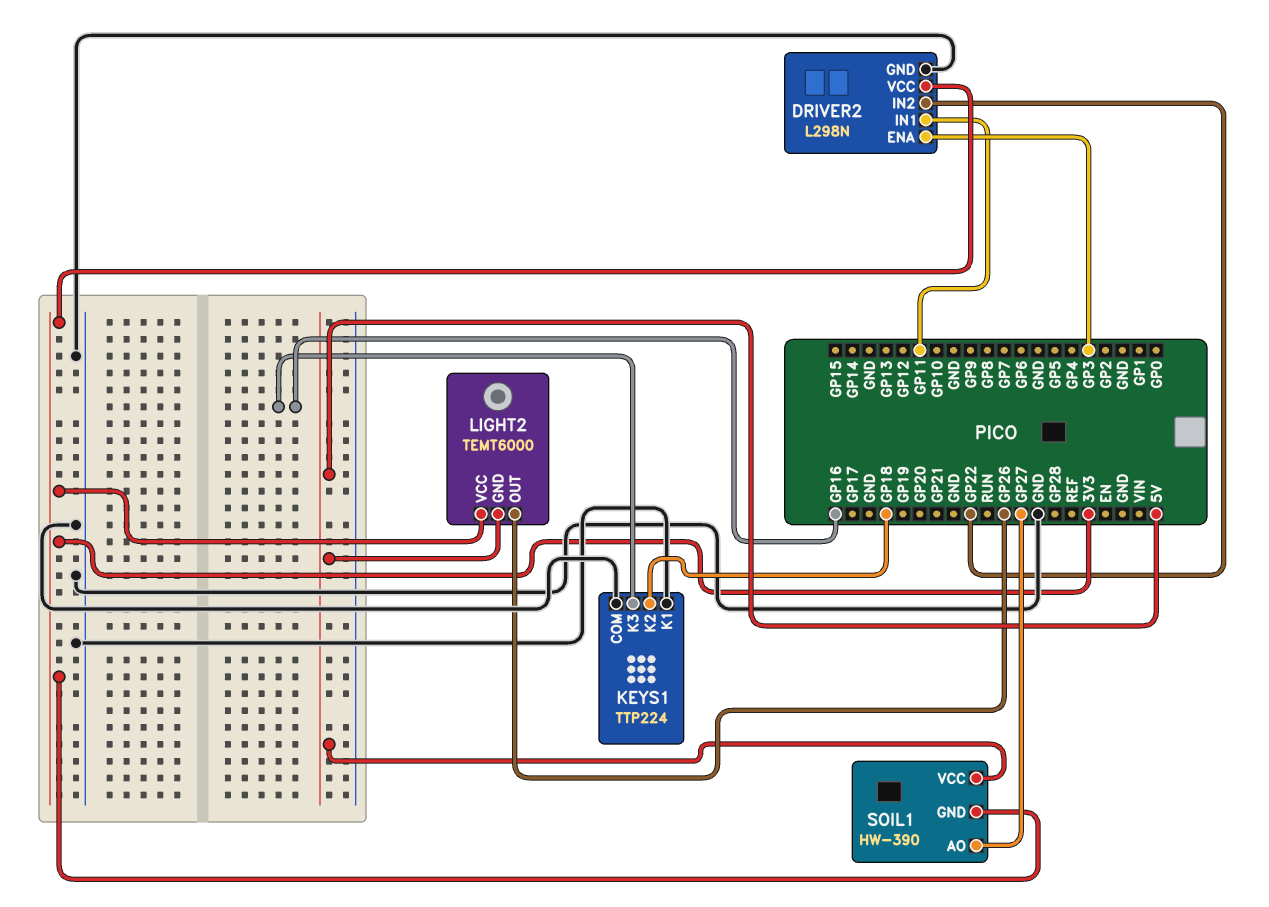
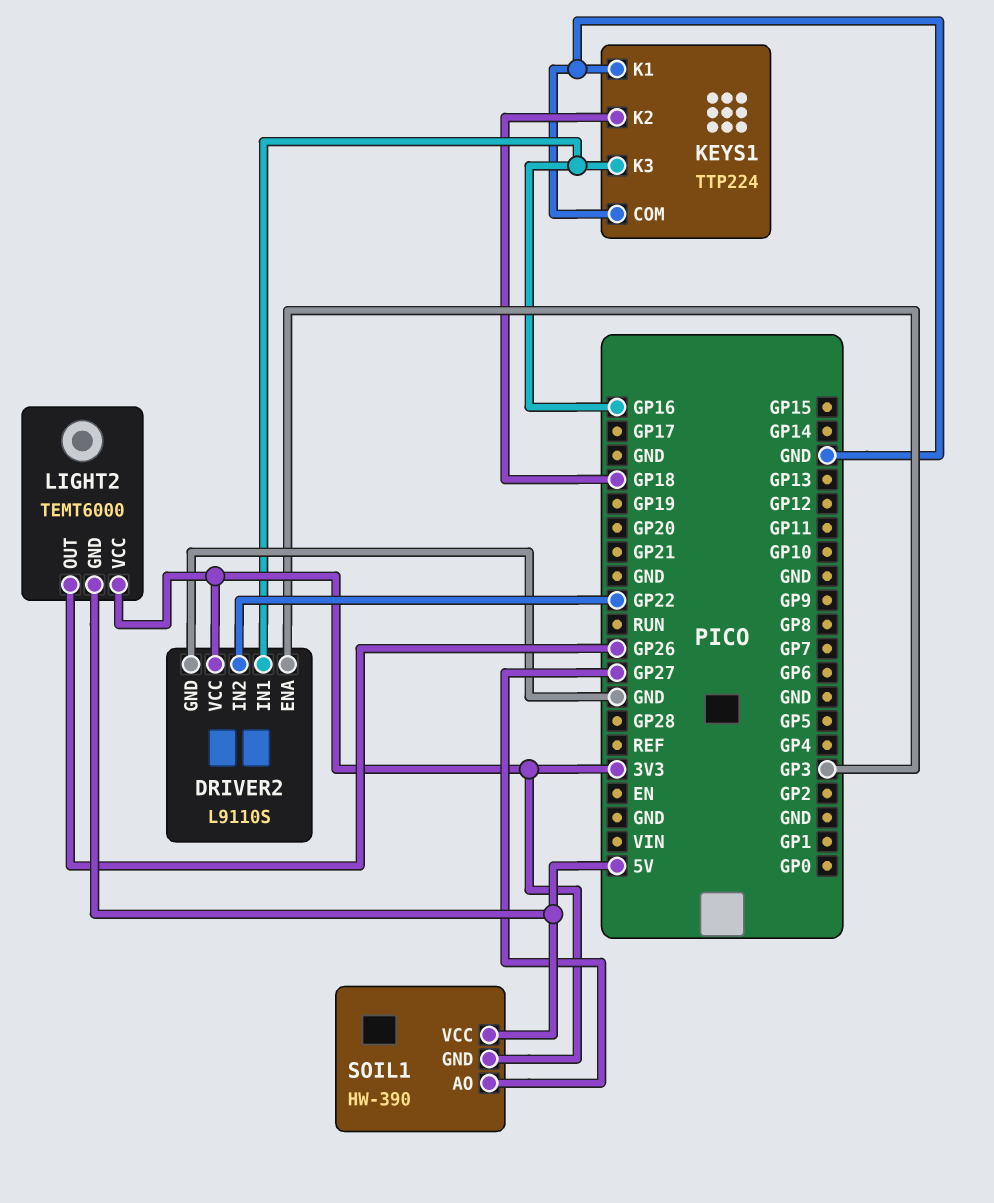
DRIVER2: L298N -> L9110S
DRIVER2 pin IN1: GP11 -> GP16

